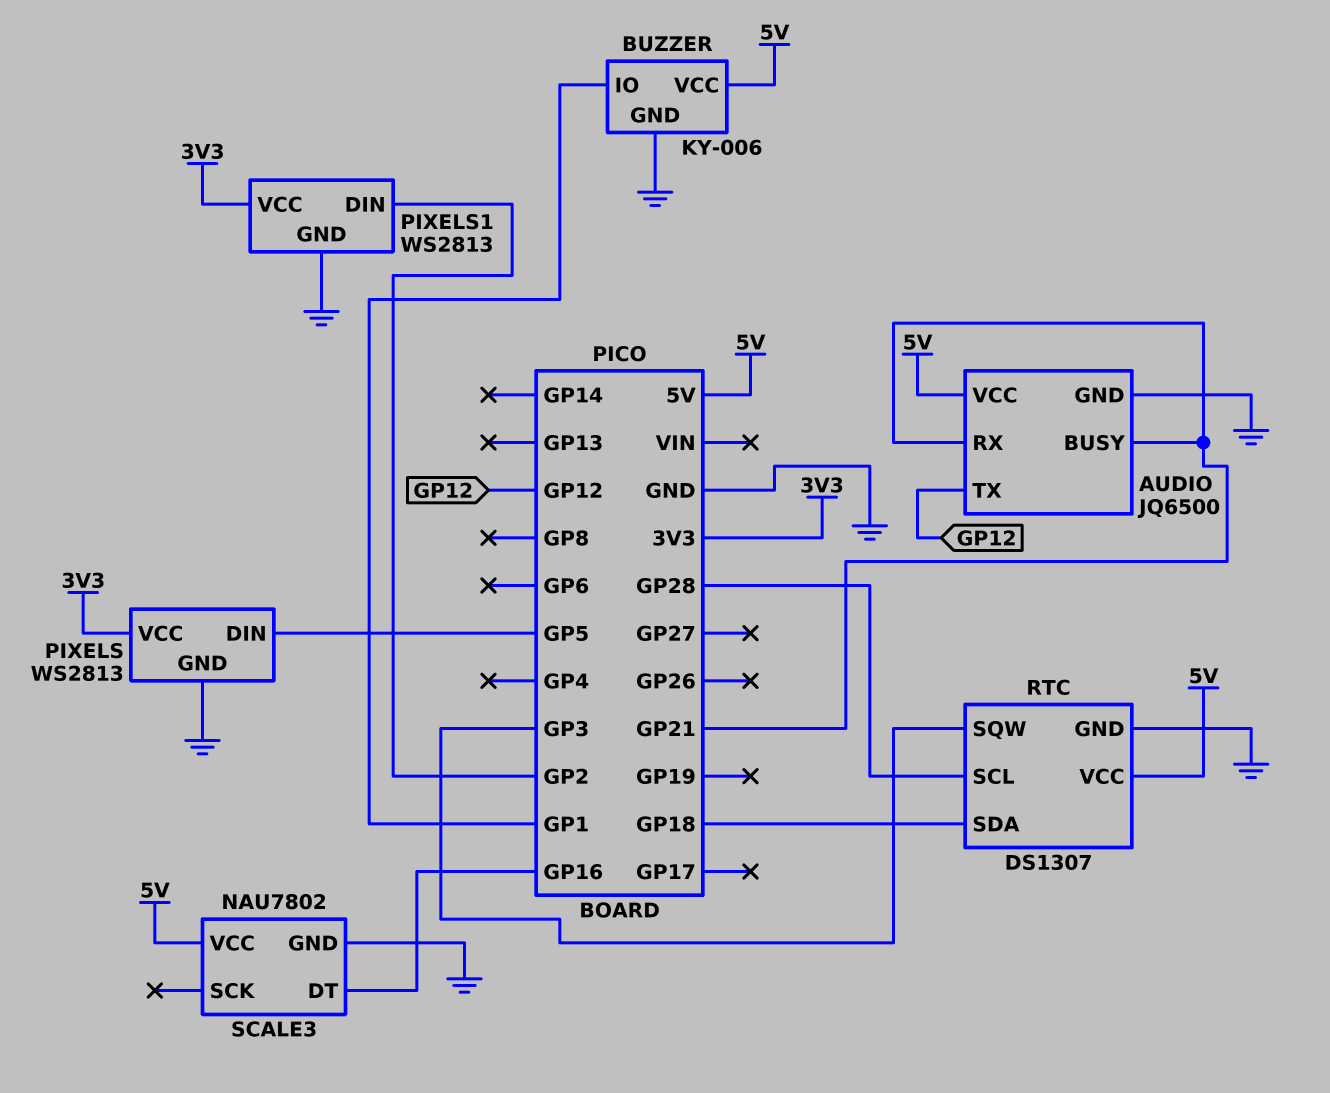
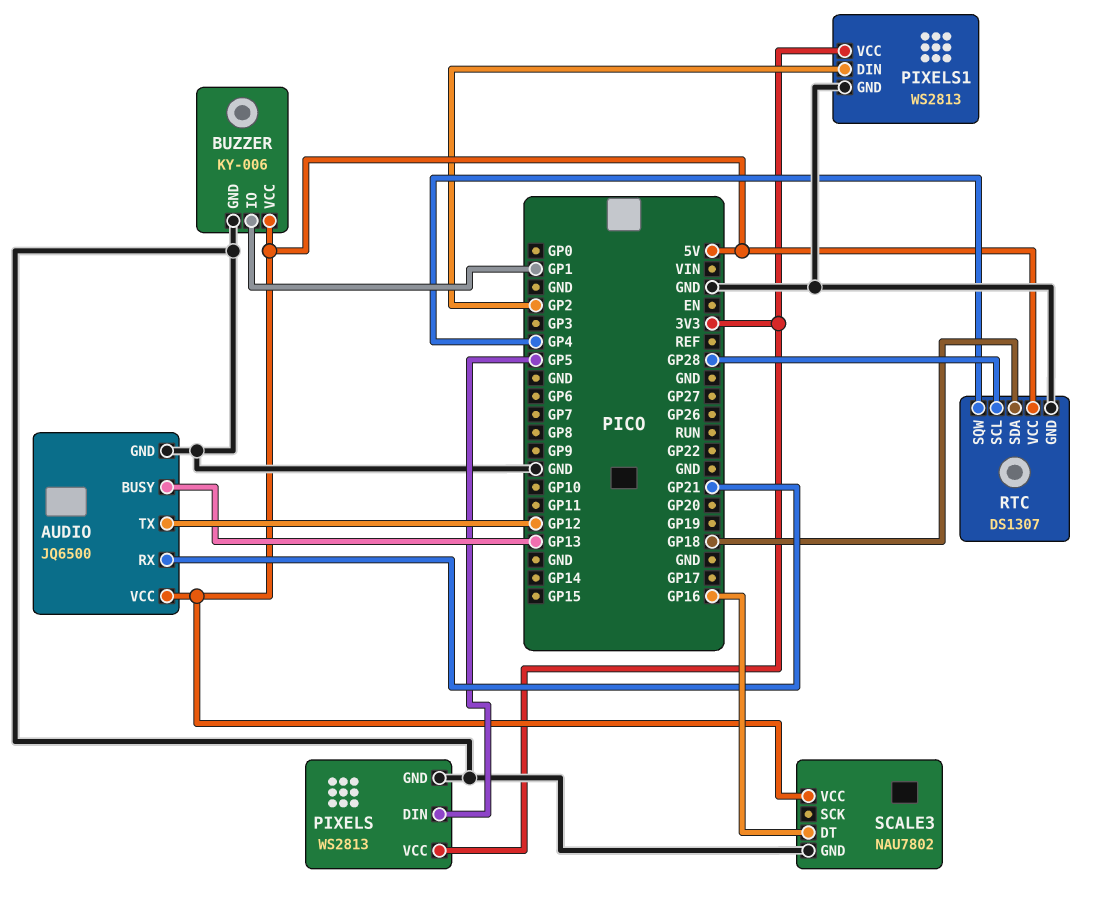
AUDIO pin BUSY: GP21 -> GP13
RTC pin SQW: GP3 -> GP4

